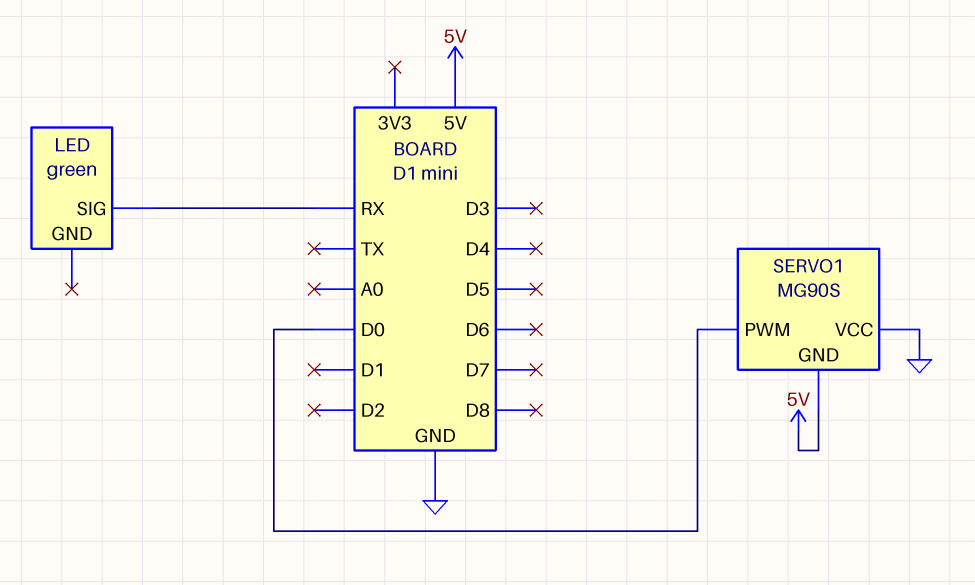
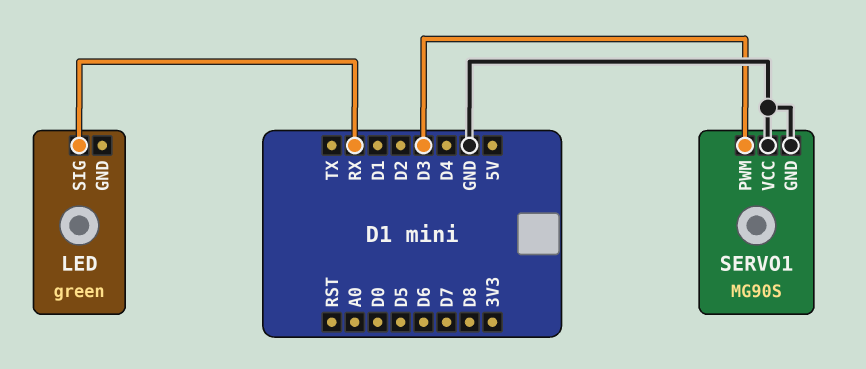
SERVO1 pin GND: 5V -> GND
SERVO1 pin PWM: D0 -> D3

